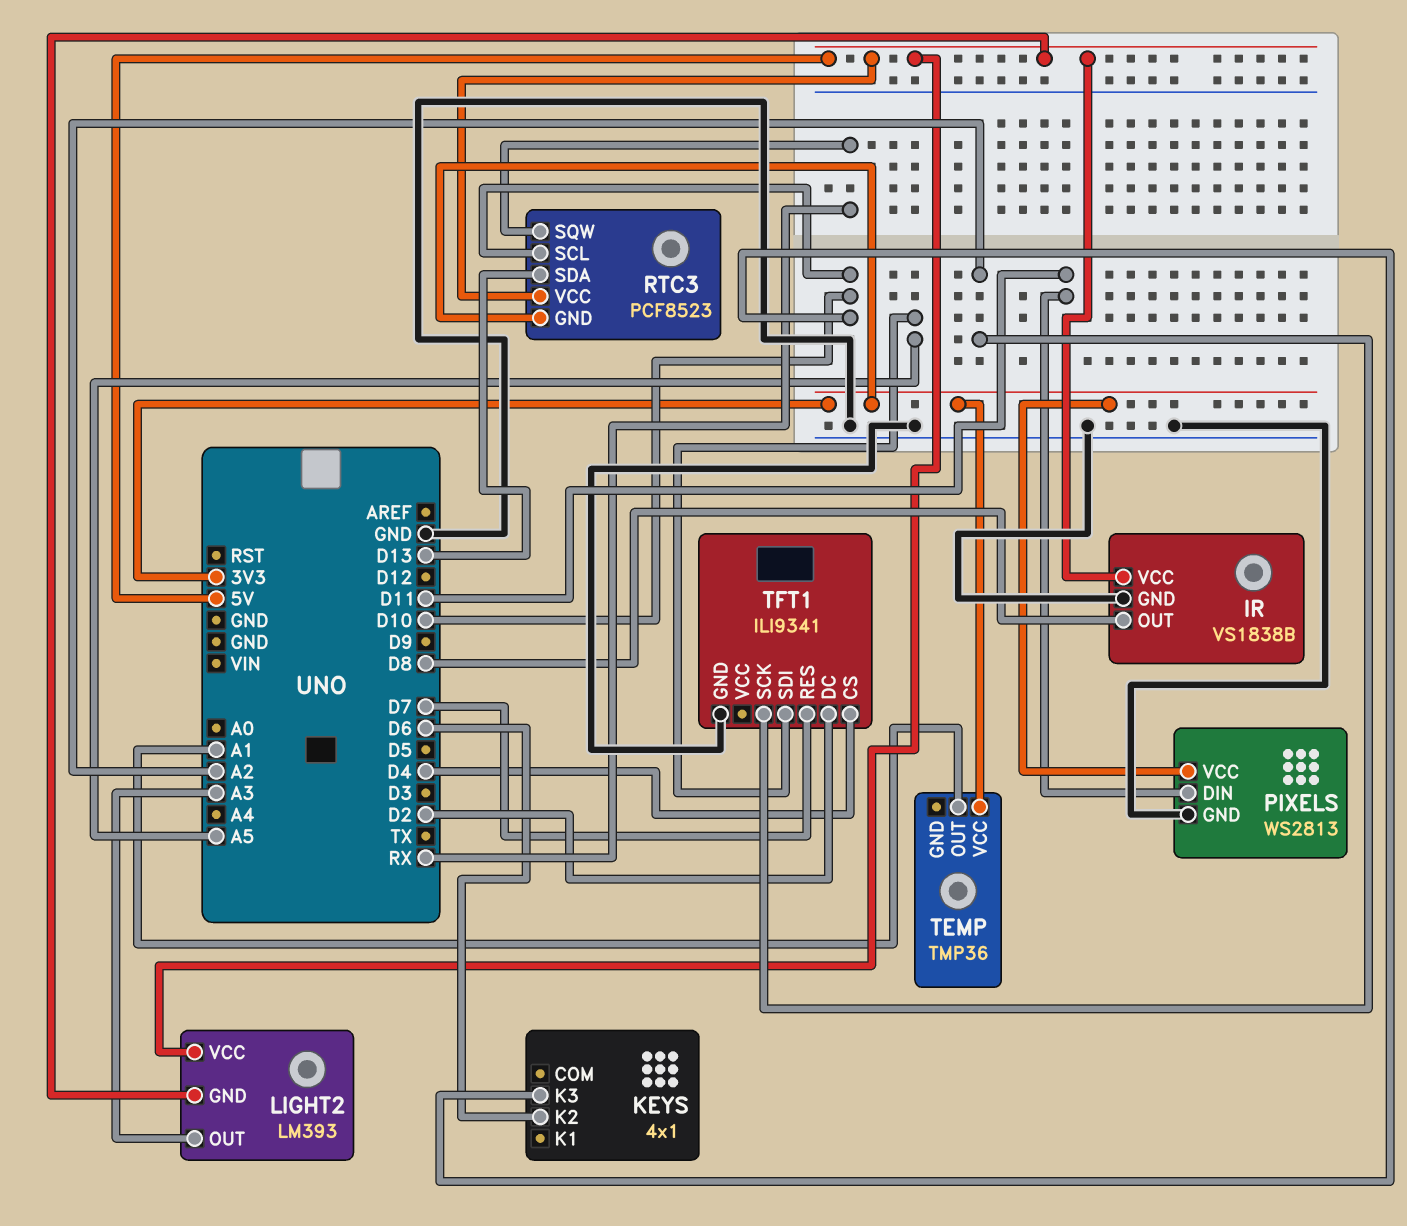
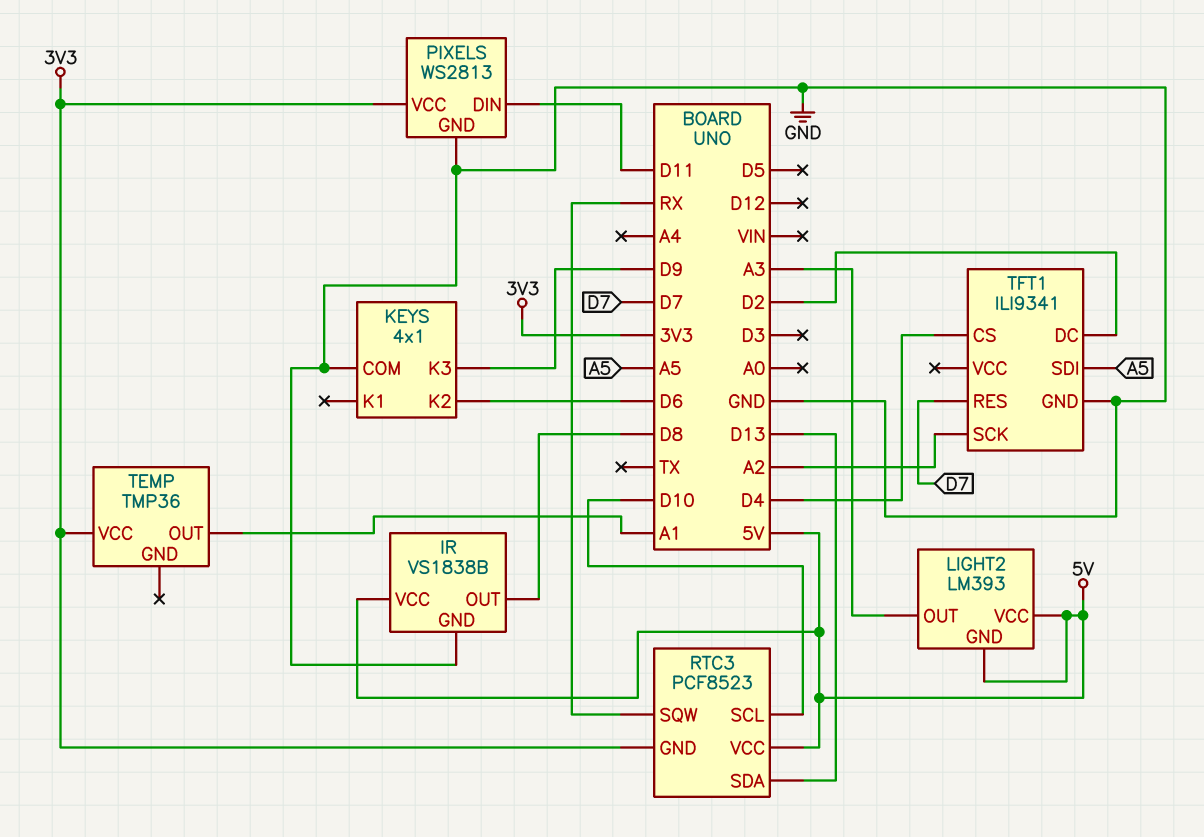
KEYS pin COM: none -> GND
KEYS pin K3: D10 -> D9

